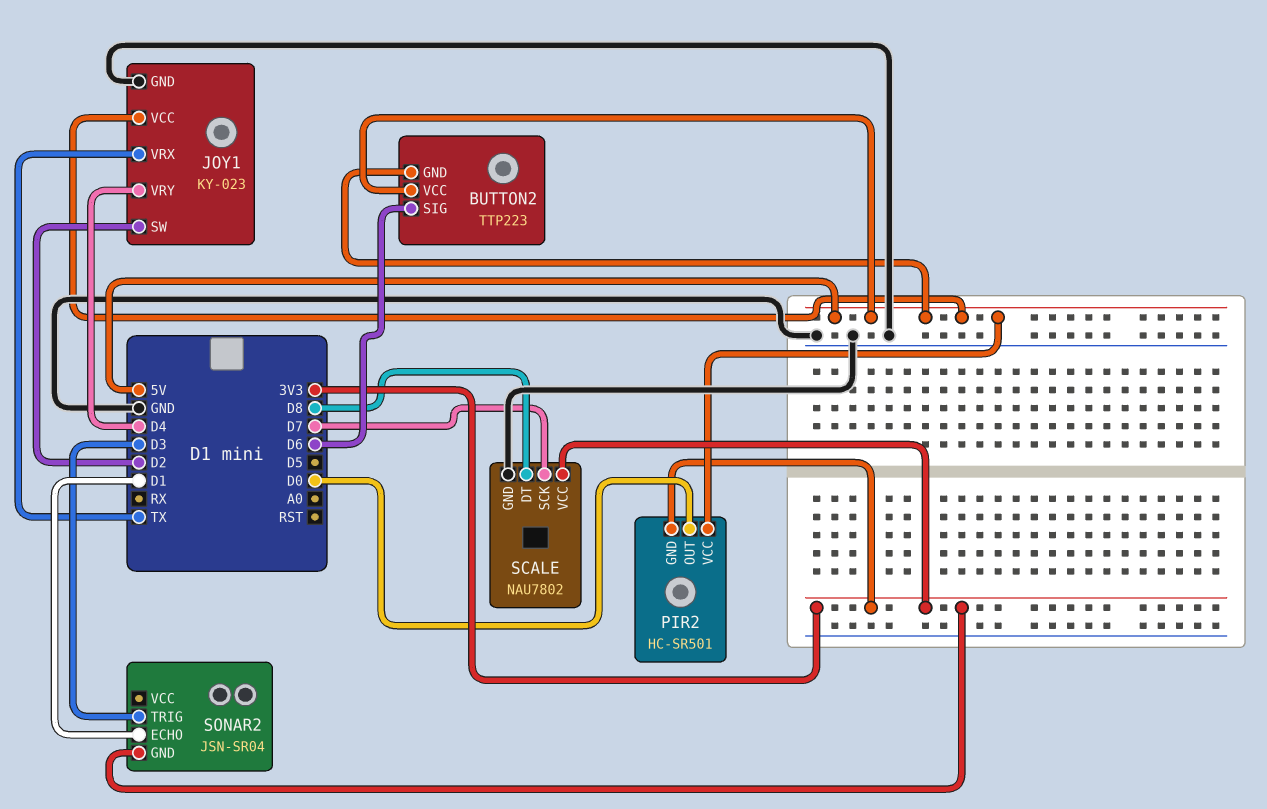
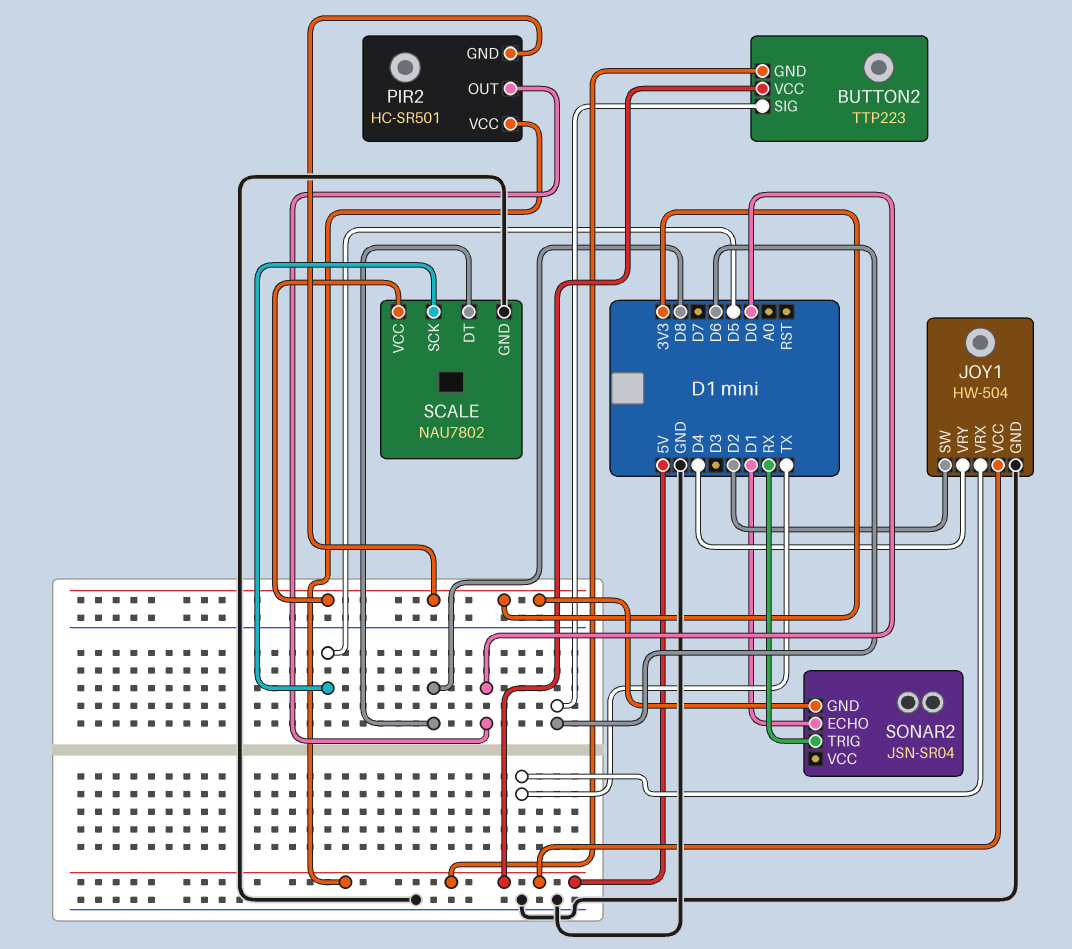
JOY1: KY-023 -> HW-504
SCALE pin SCK: D7 -> D5
SONAR2 pin TRIG: D3 -> RX

